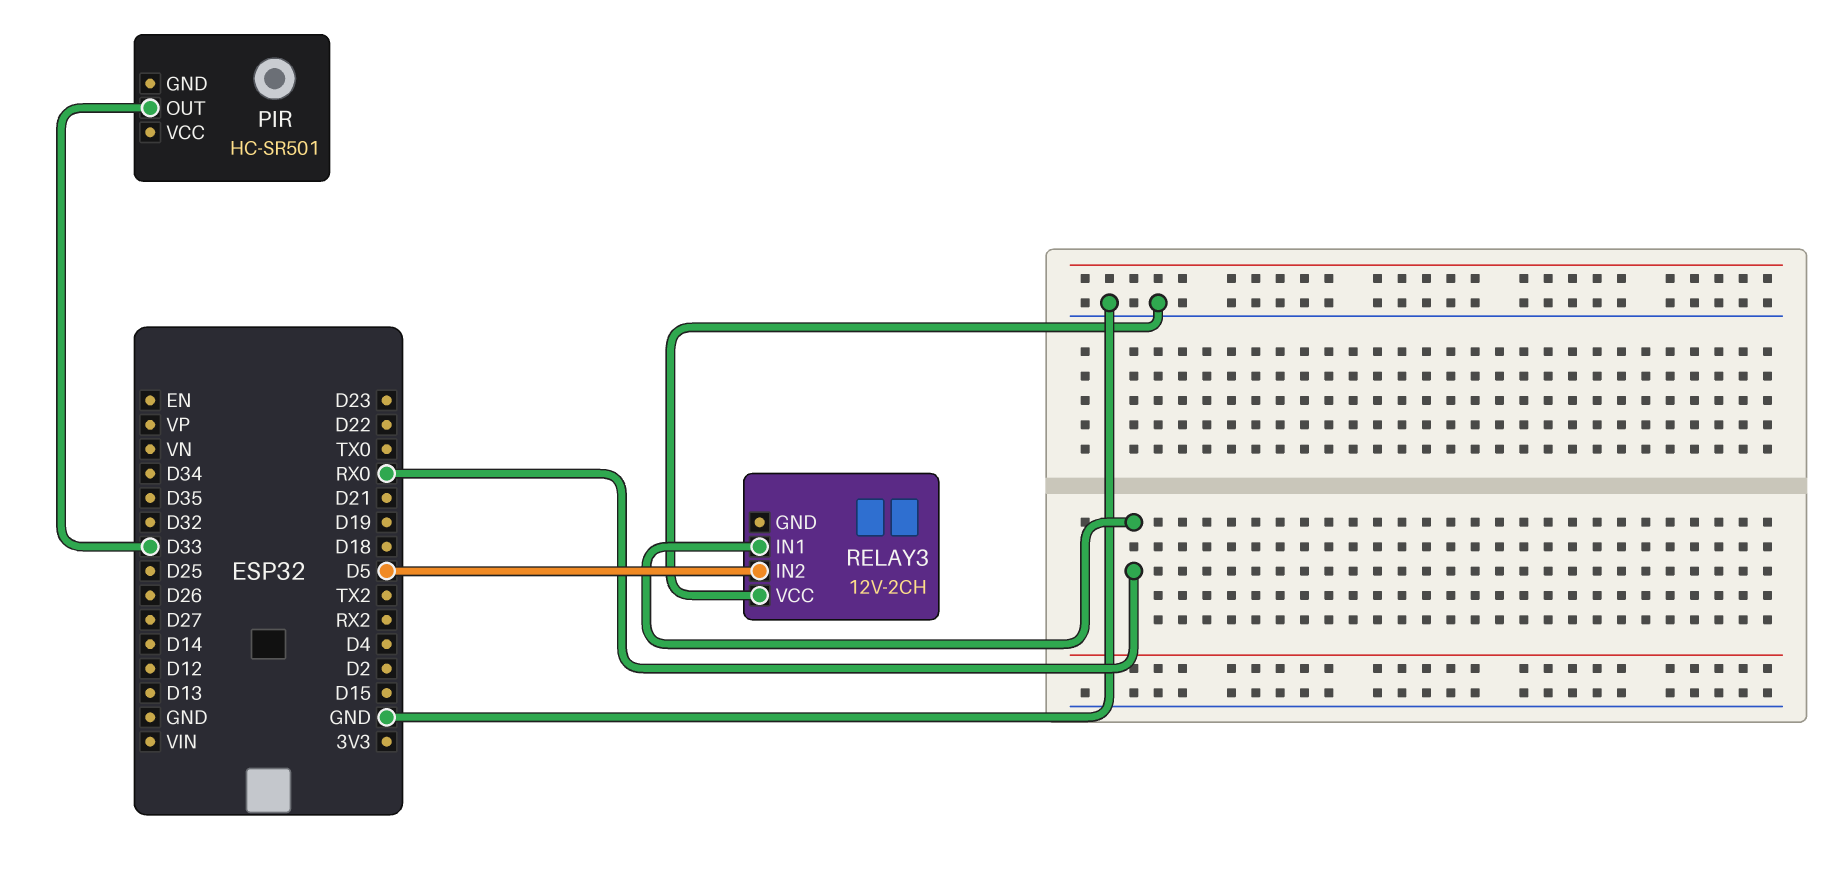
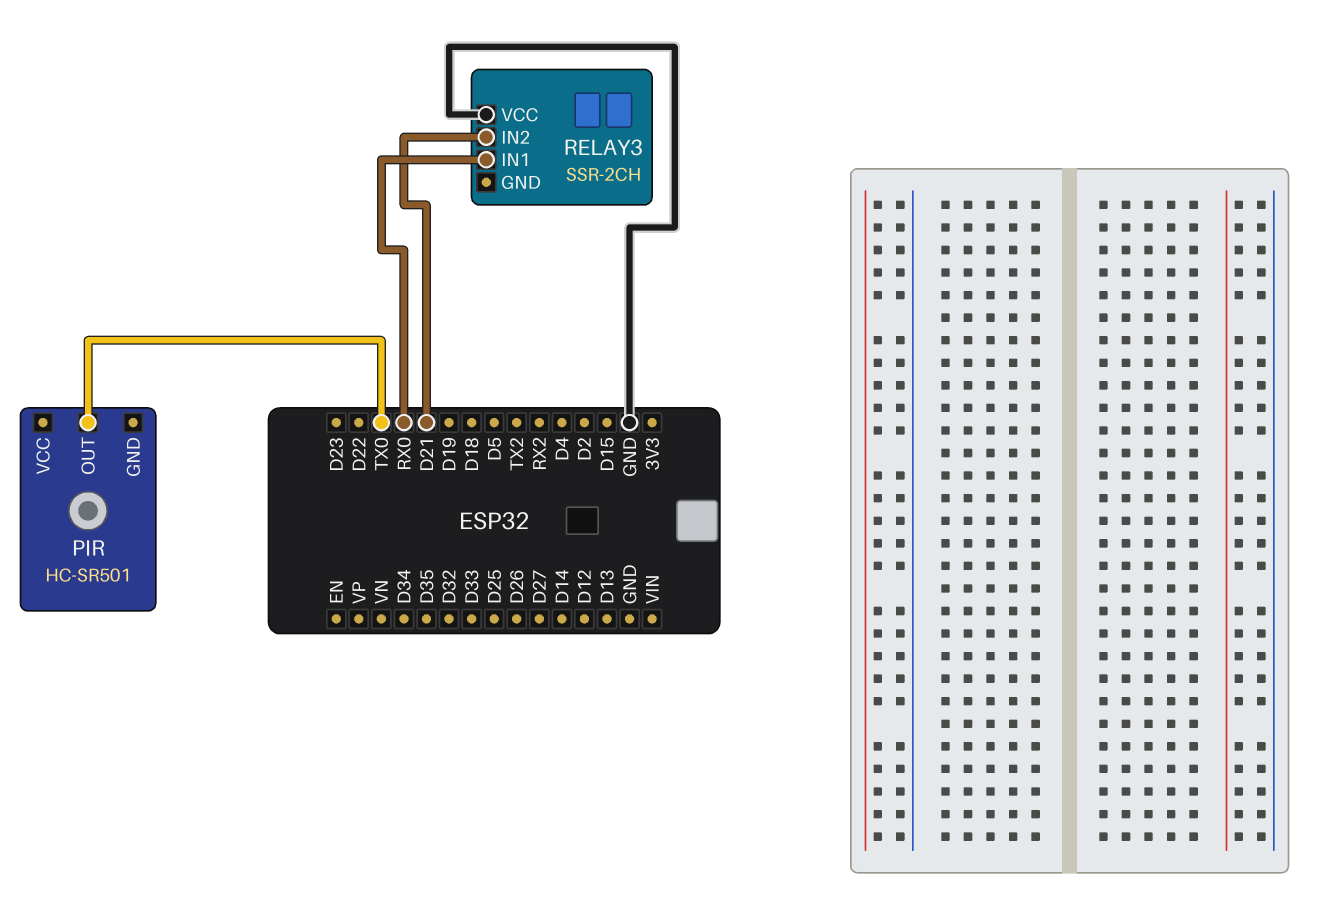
PIR pin OUT: D33 -> TX0
RELAY3: 12V-2CH -> SSR-2CH
RELAY3 pin IN2: D5 -> D21

